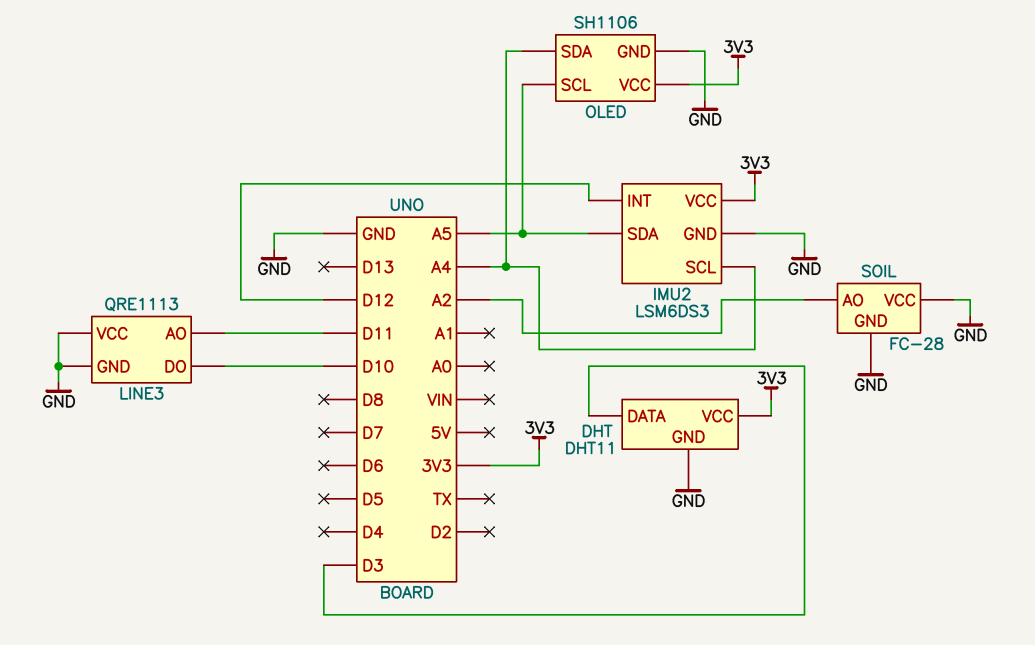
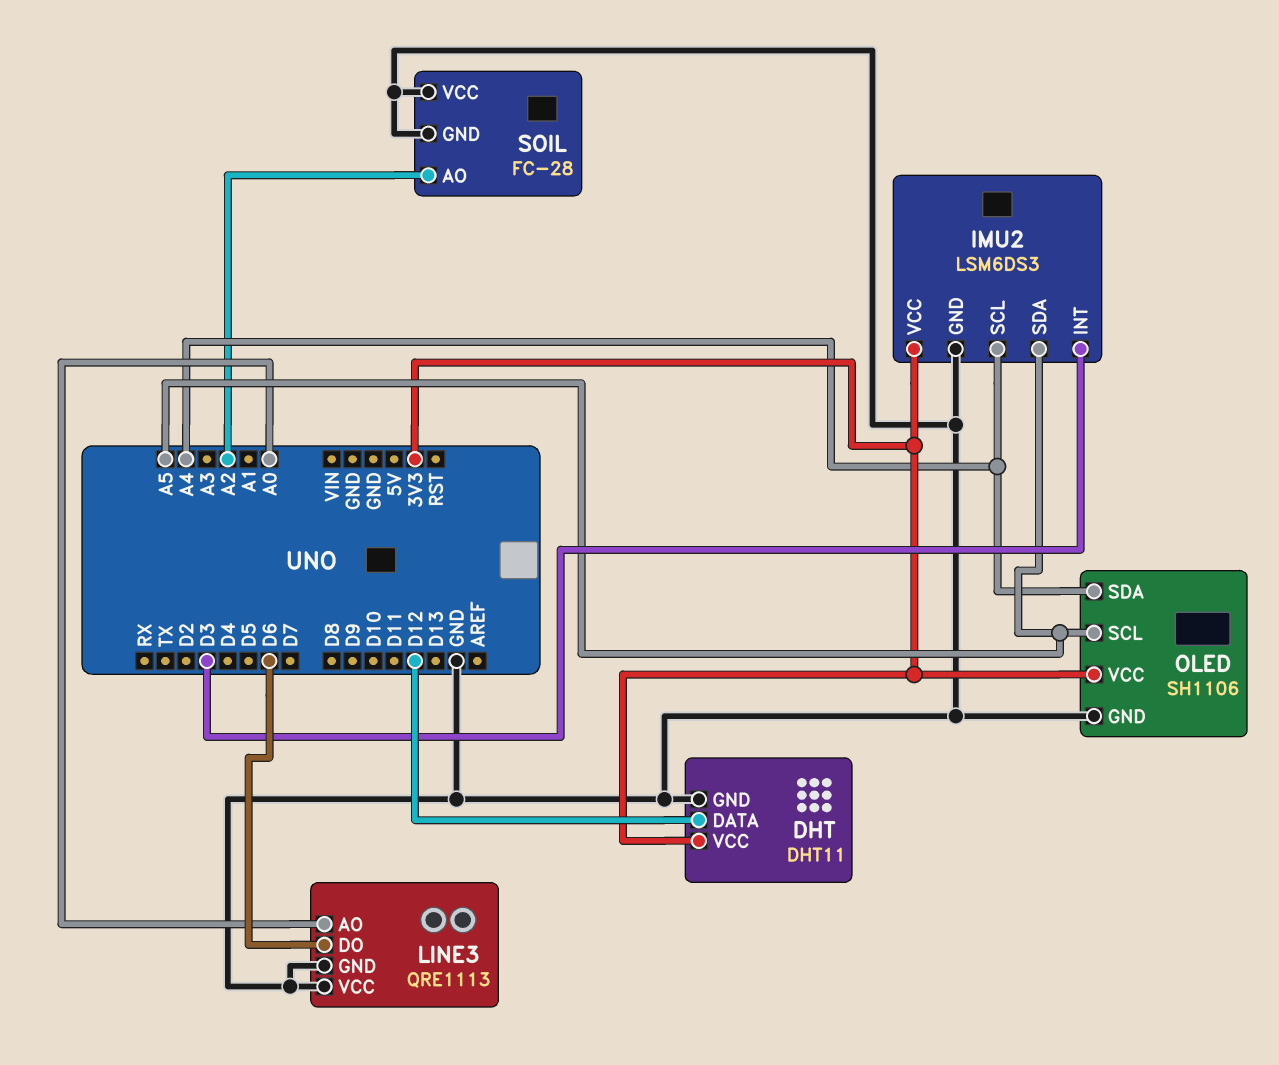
DHT pin DATA: D3 -> D12
IMU2 pin INT: D12 -> D3
LINE3 pin AO: D11 -> A0
LINE3 pin DO: D10 -> D6

